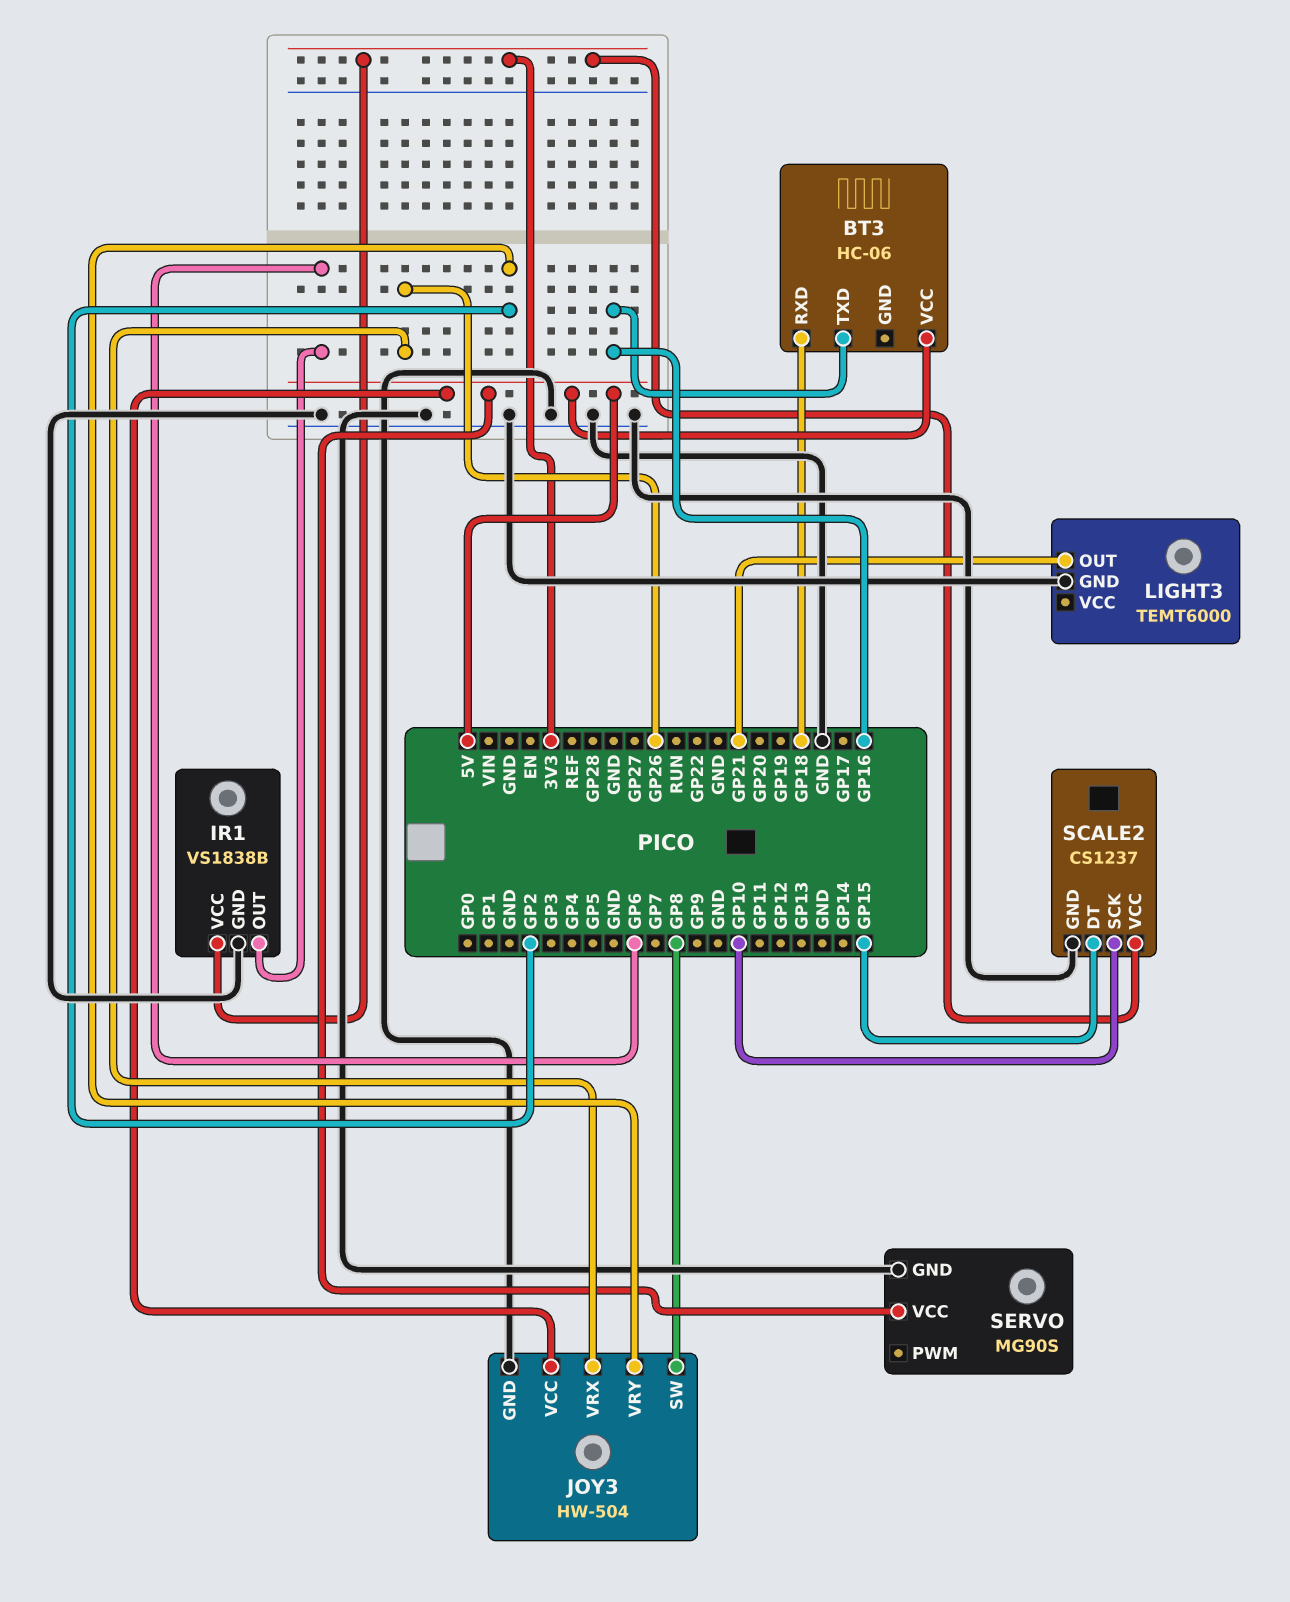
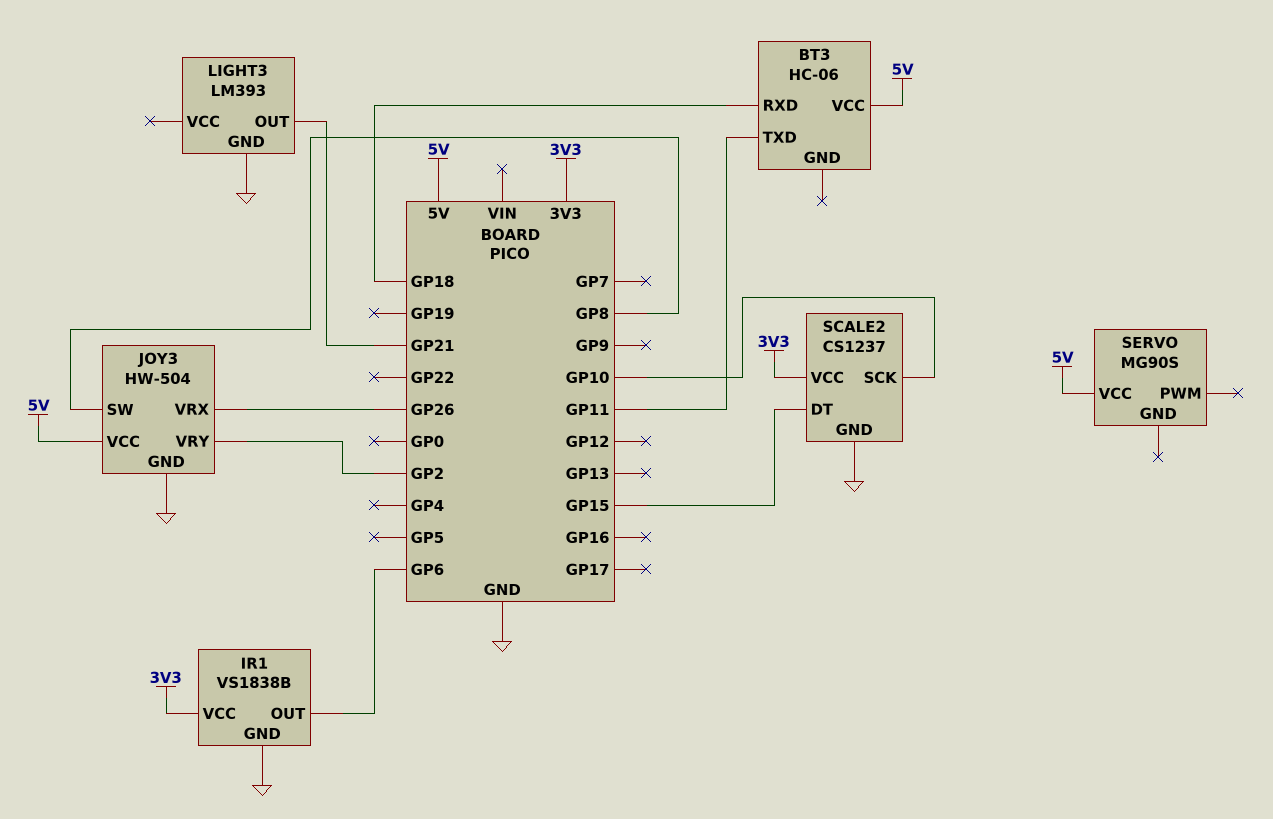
BT3 pin TXD: GP16 -> GP11
LIGHT3: TEMT6000 -> LM393
SERVO pin GND: GND -> none

